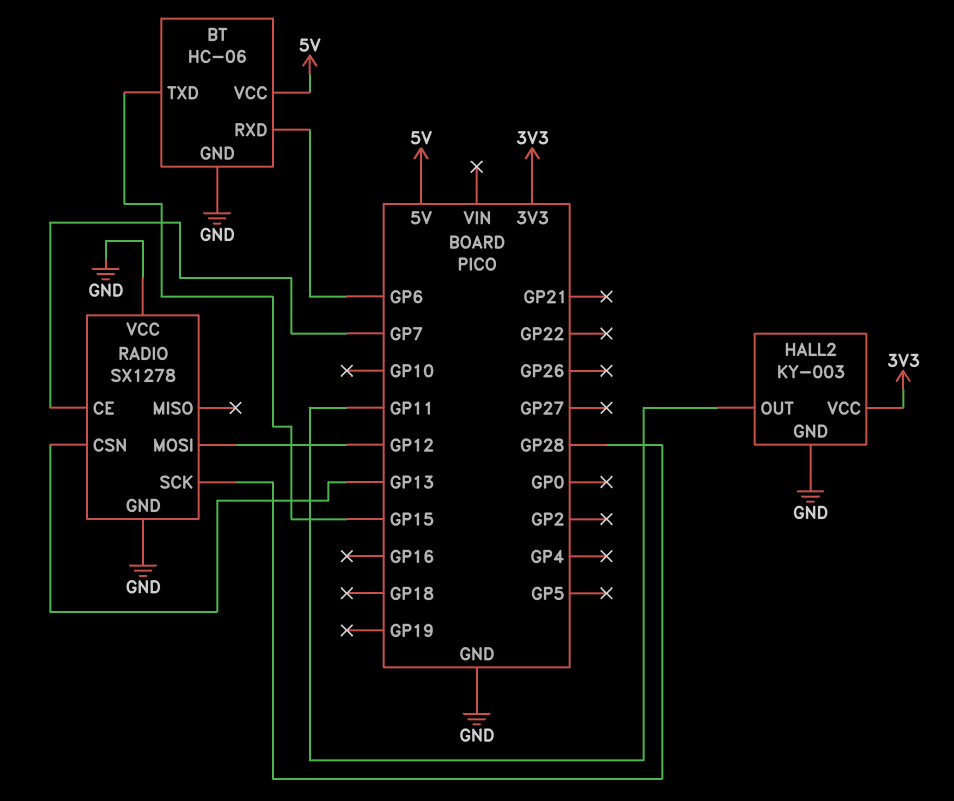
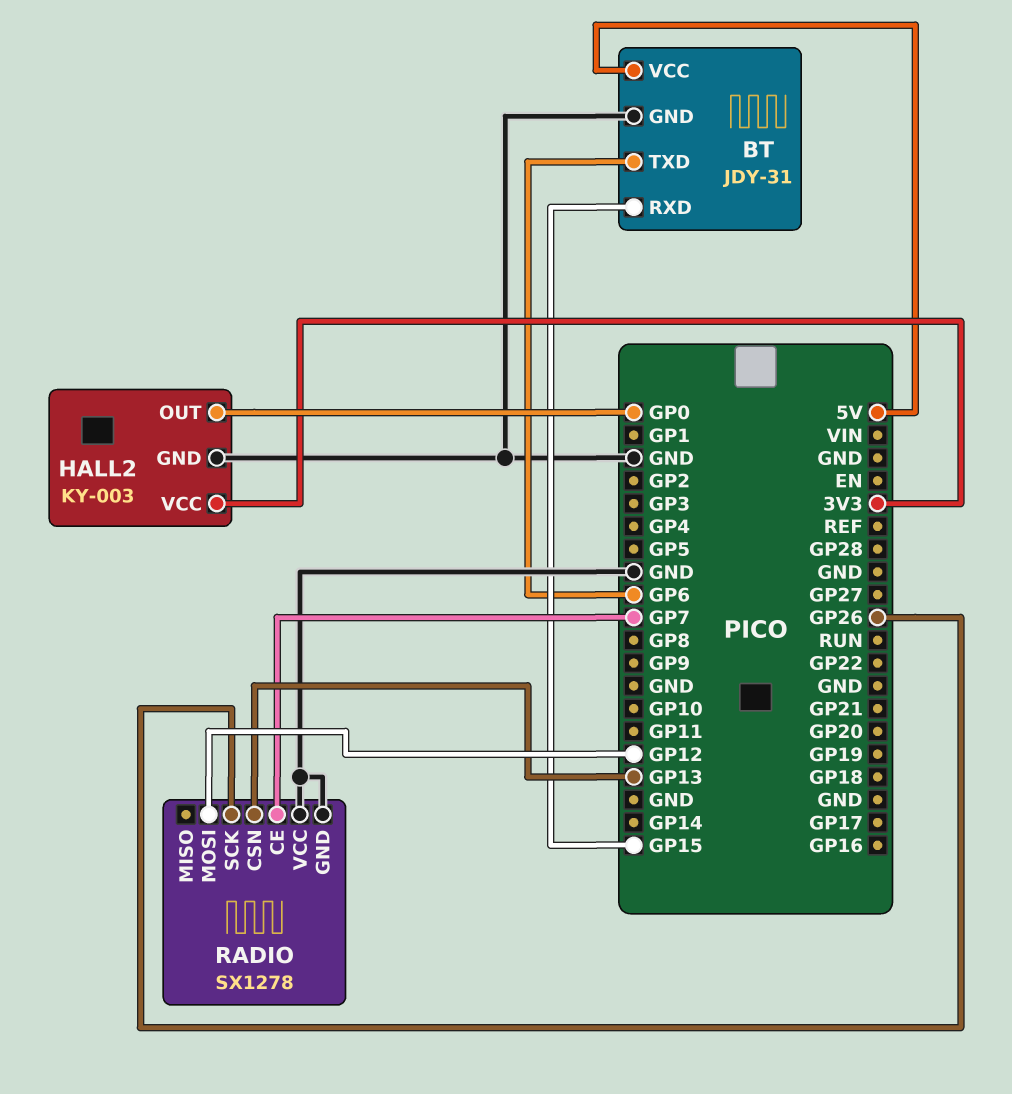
BT: HC-06 -> JDY-31
BT pin RXD: GP6 -> GP15
BT pin TXD: GP15 -> GP6
HALL2 pin OUT: GP11 -> GP0
RADIO pin SCK: GP28 -> GP26

